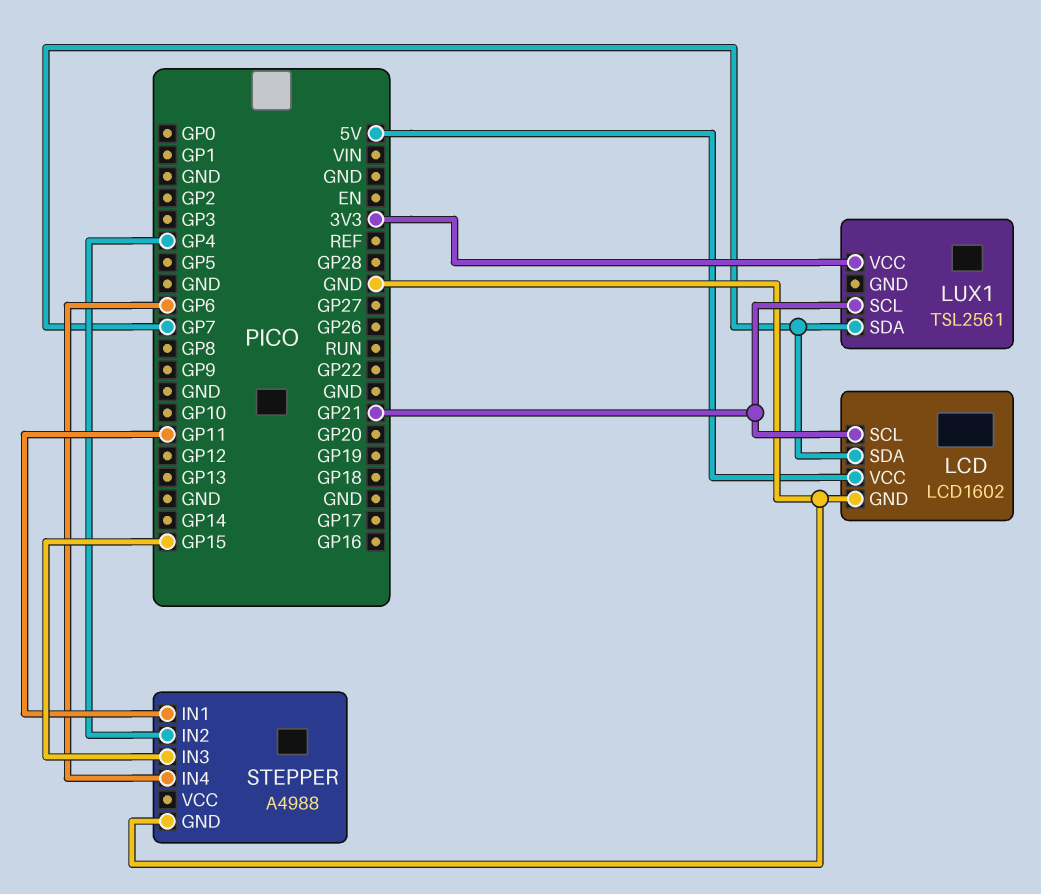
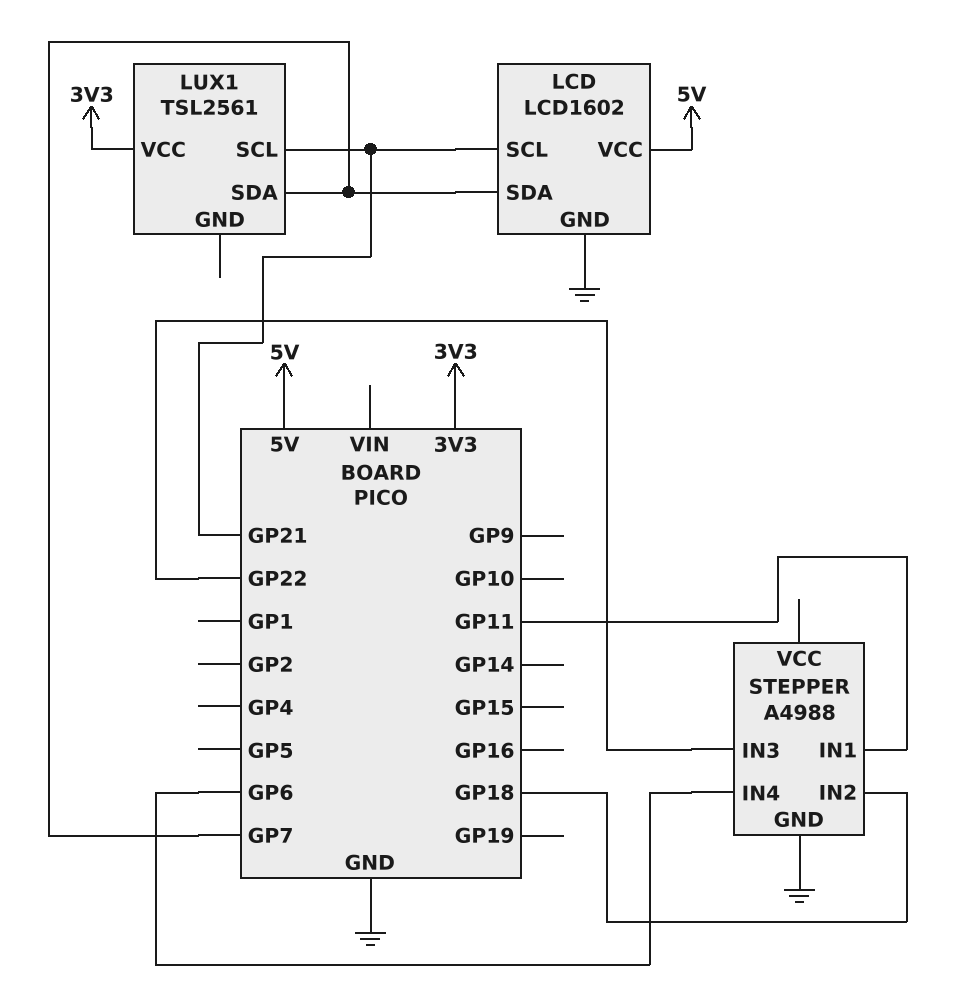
STEPPER pin IN2: GP4 -> GP18
STEPPER pin IN3: GP15 -> GP22

